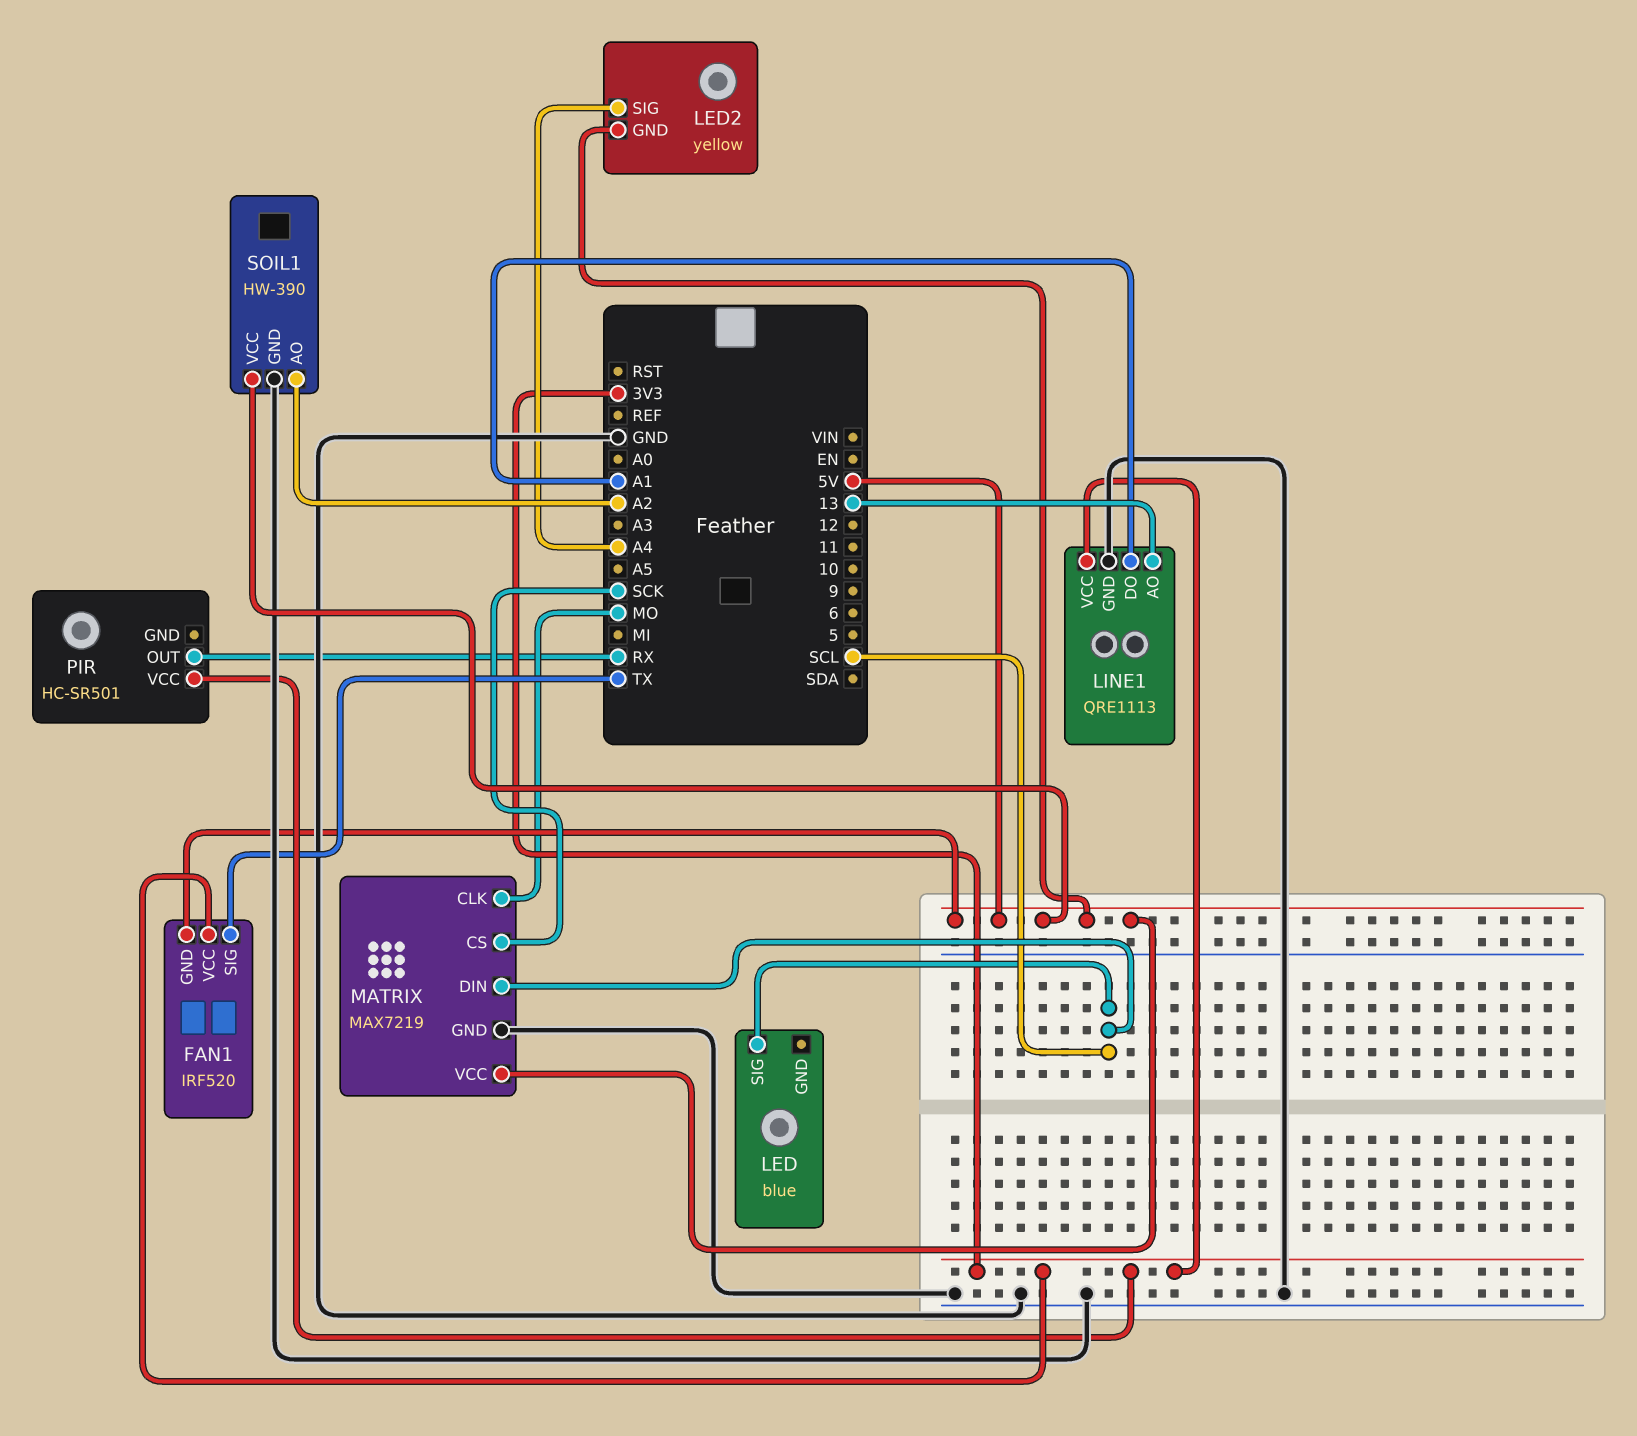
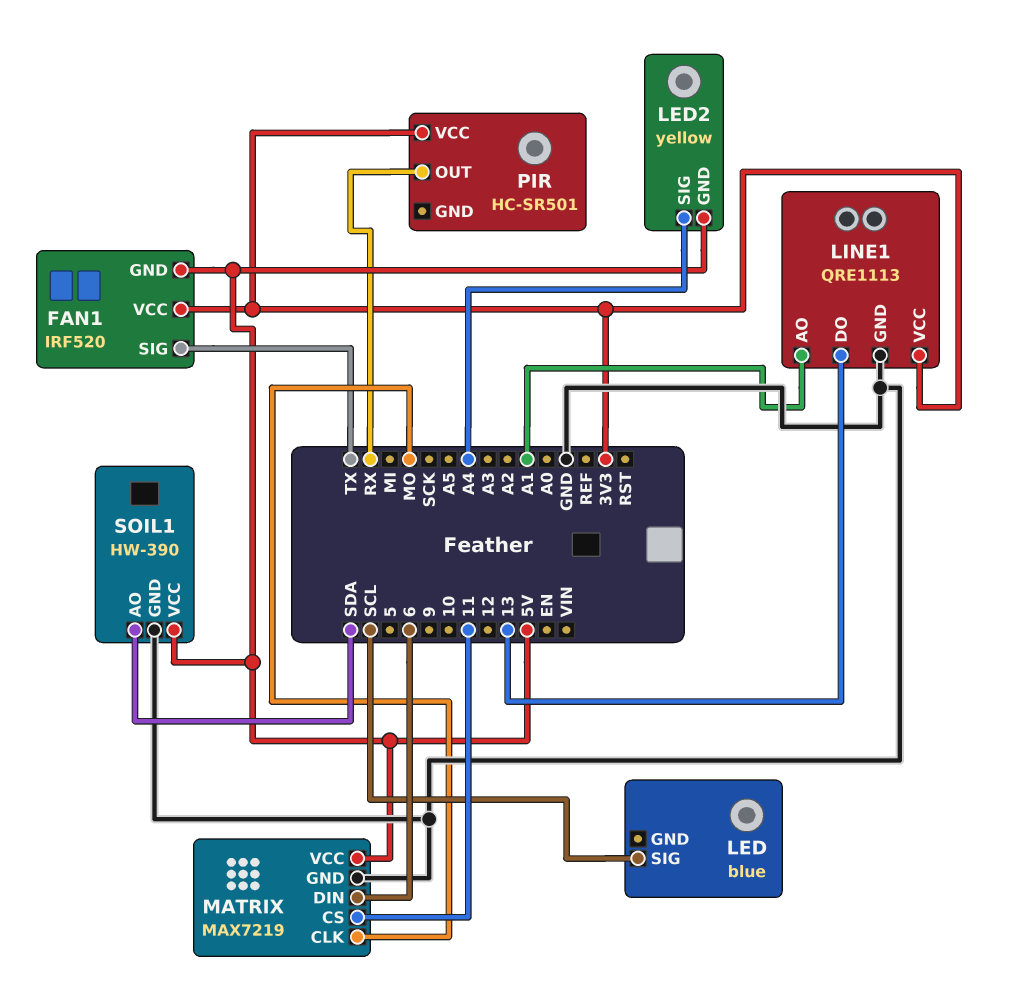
LINE1 pin AO: 13 -> A1
LINE1 pin DO: A1 -> 13
MATRIX pin CS: SCK -> 11
MATRIX pin DIN: SCL -> 6
SOIL1 pin AO: A2 -> SDA

